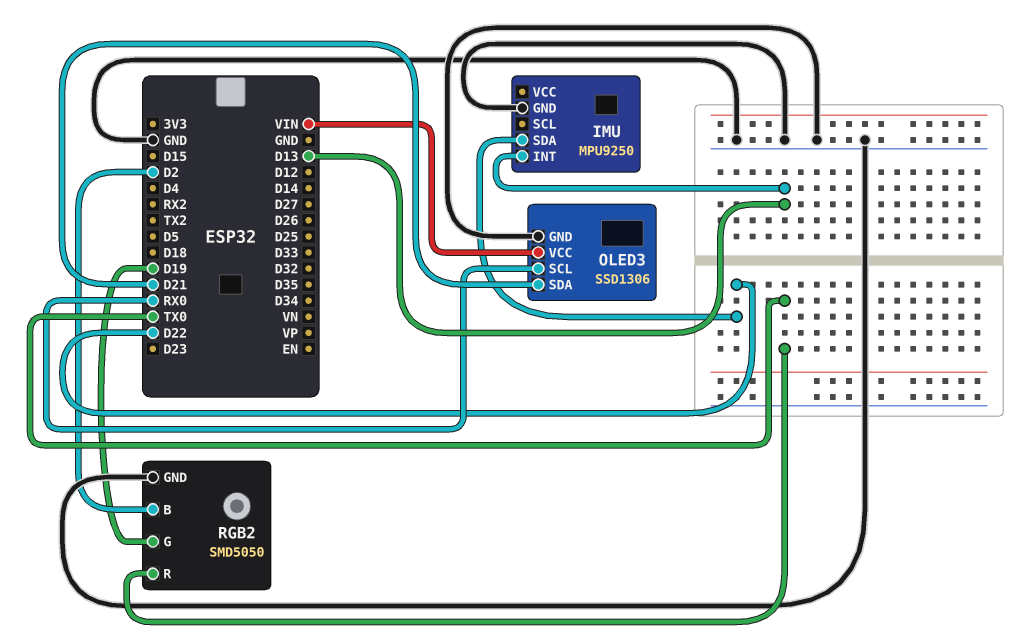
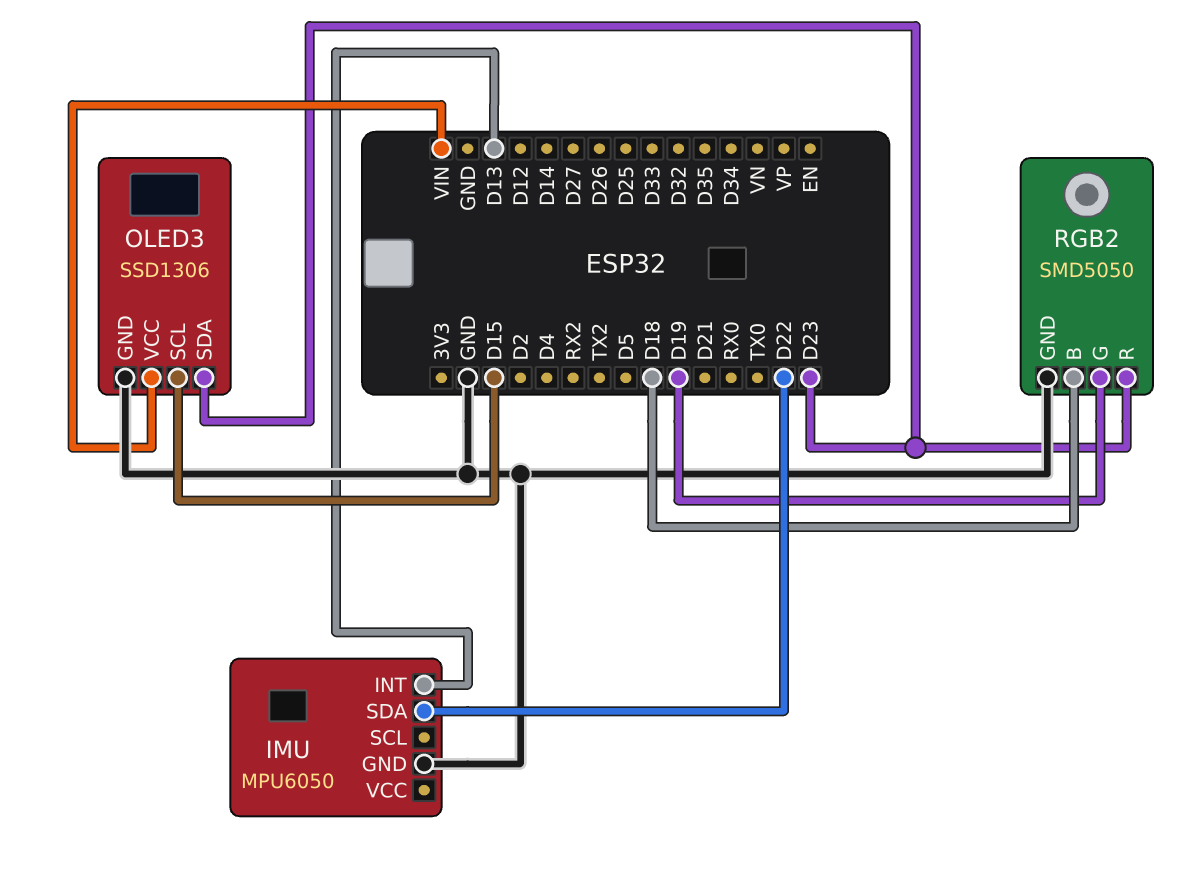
IMU: MPU9250 -> MPU6050
OLED3 pin SCL: RX0 -> D15
OLED3 pin SDA: D21 -> D23
RGB2 pin B: D2 -> D18
RGB2 pin R: TX0 -> D23

